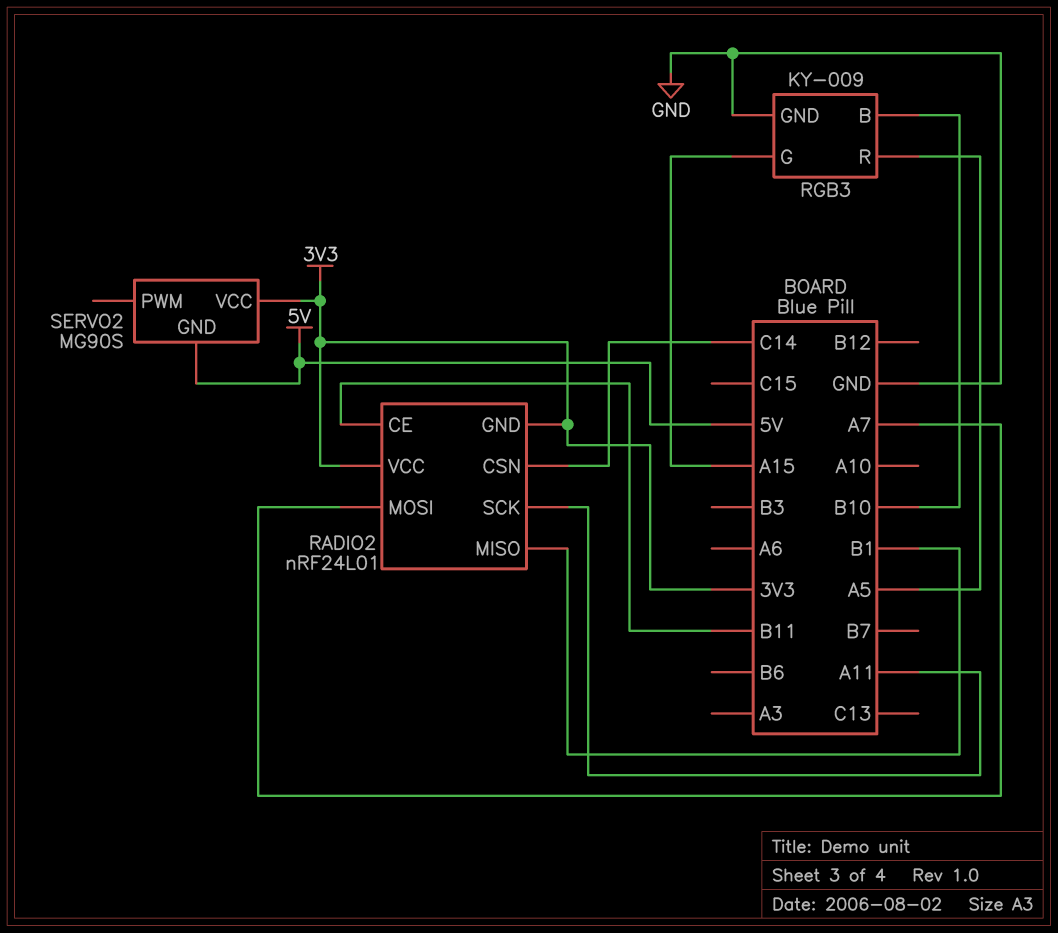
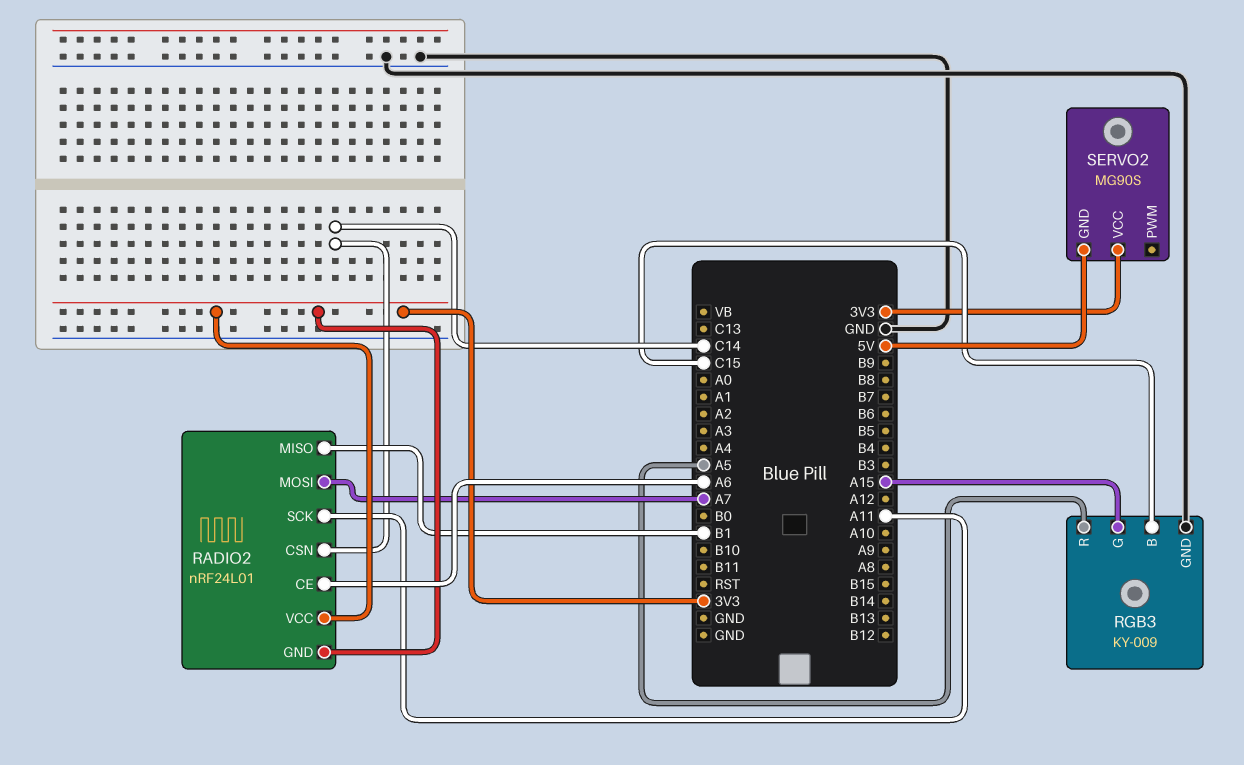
RADIO2 pin CE: B11 -> A6
RGB3 pin B: B10 -> C15

